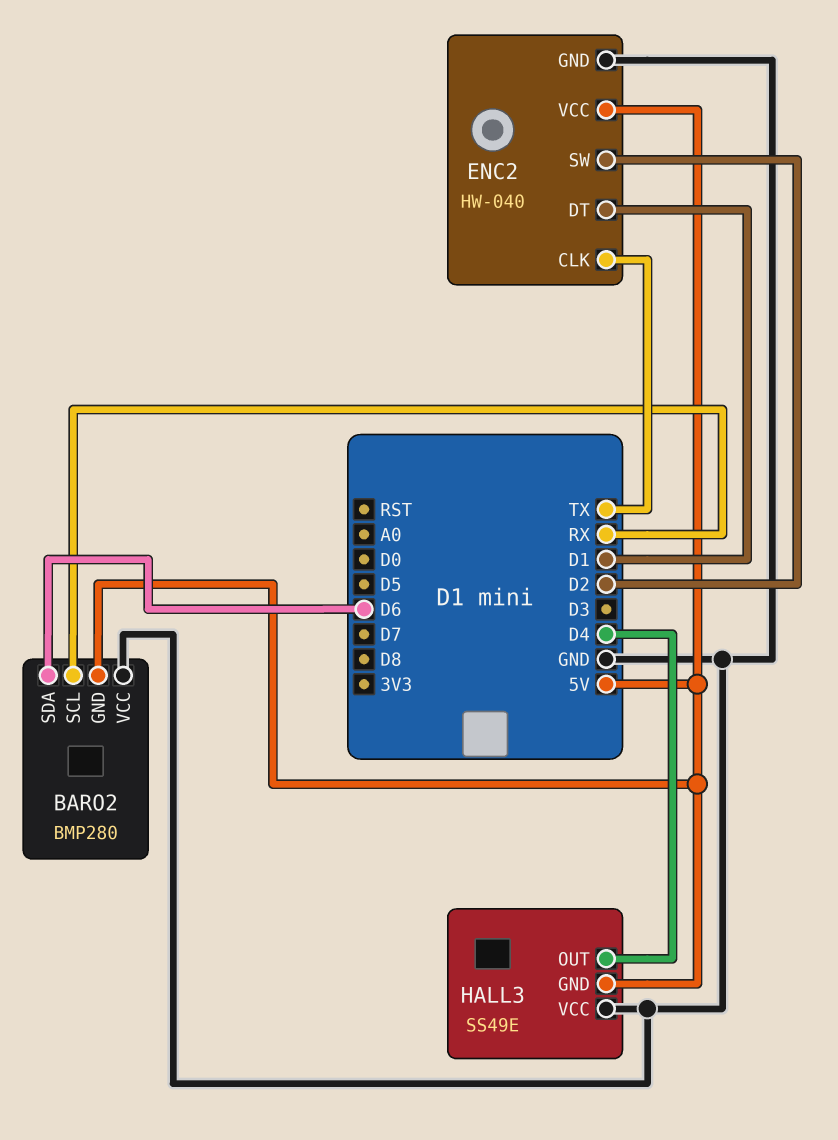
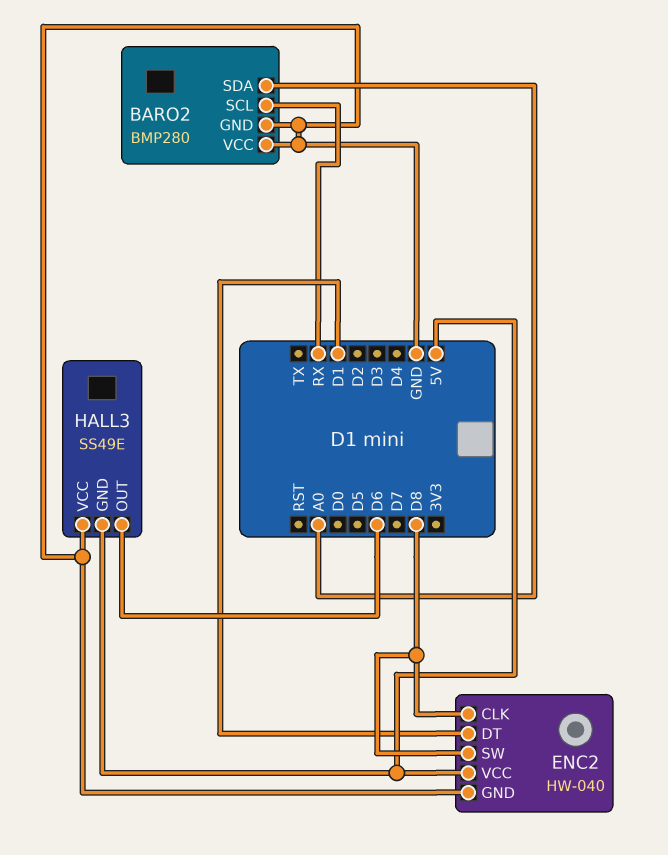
BARO2 pin GND: 5V -> GND
BARO2 pin SDA: D6 -> A0
ENC2 pin CLK: TX -> D8
ENC2 pin SW: D2 -> D8
HALL3 pin OUT: D4 -> D6

